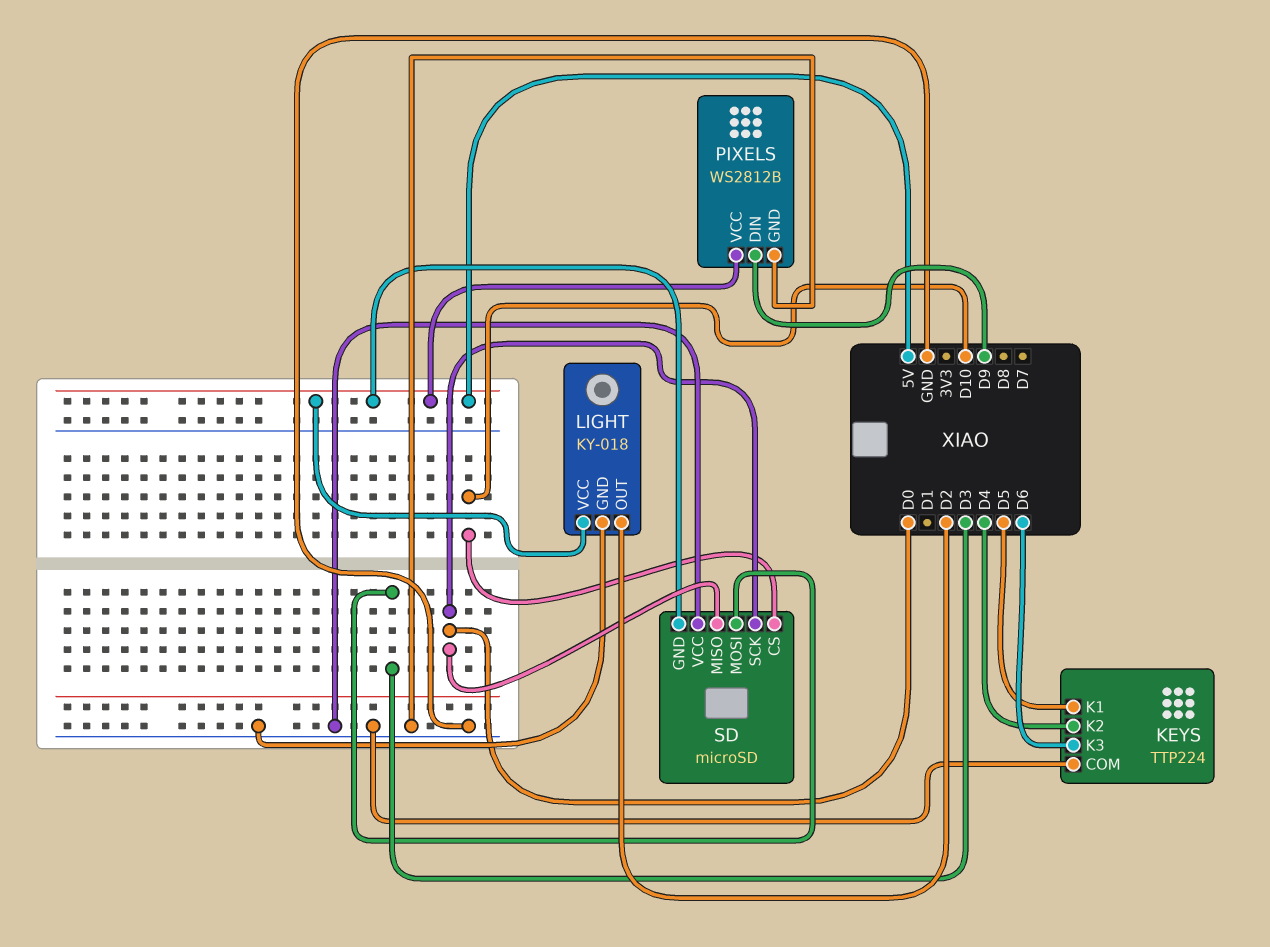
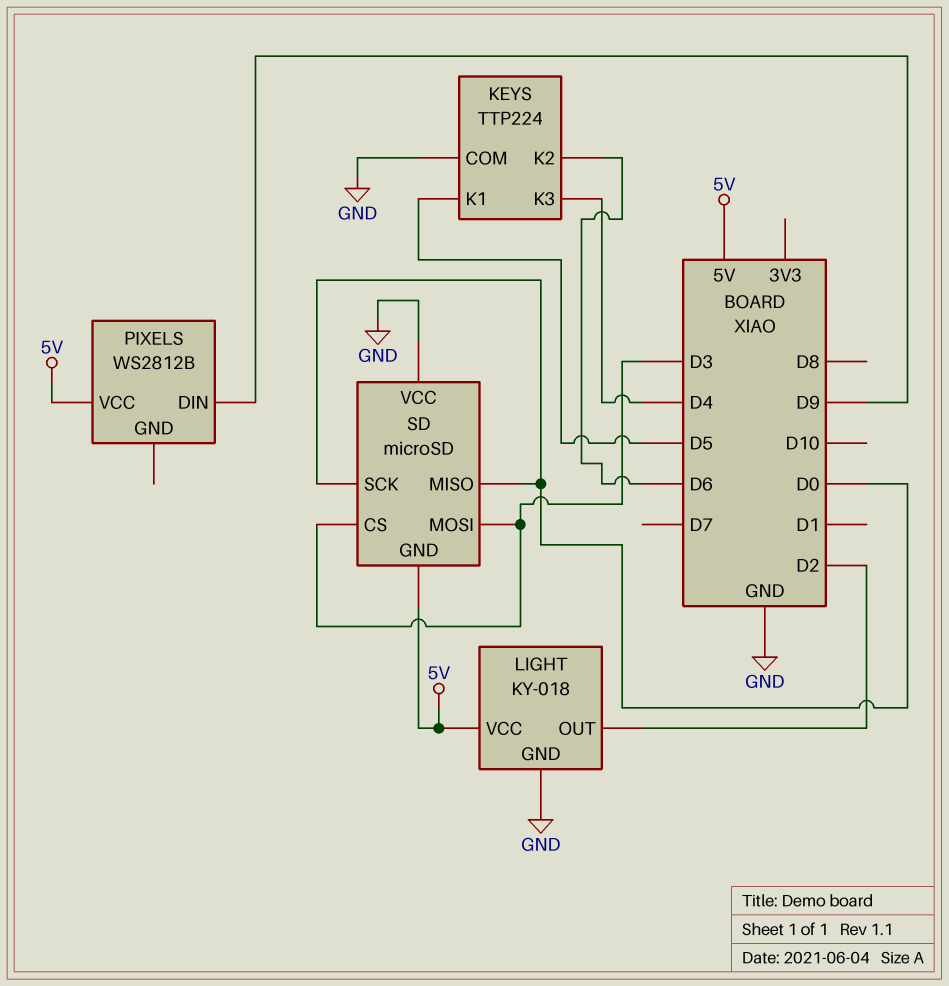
KEYS pin K2: D4 -> D6
KEYS pin K3: D6 -> D4
PIXELS pin GND: GND -> none
SD pin CS: D10 -> D3

